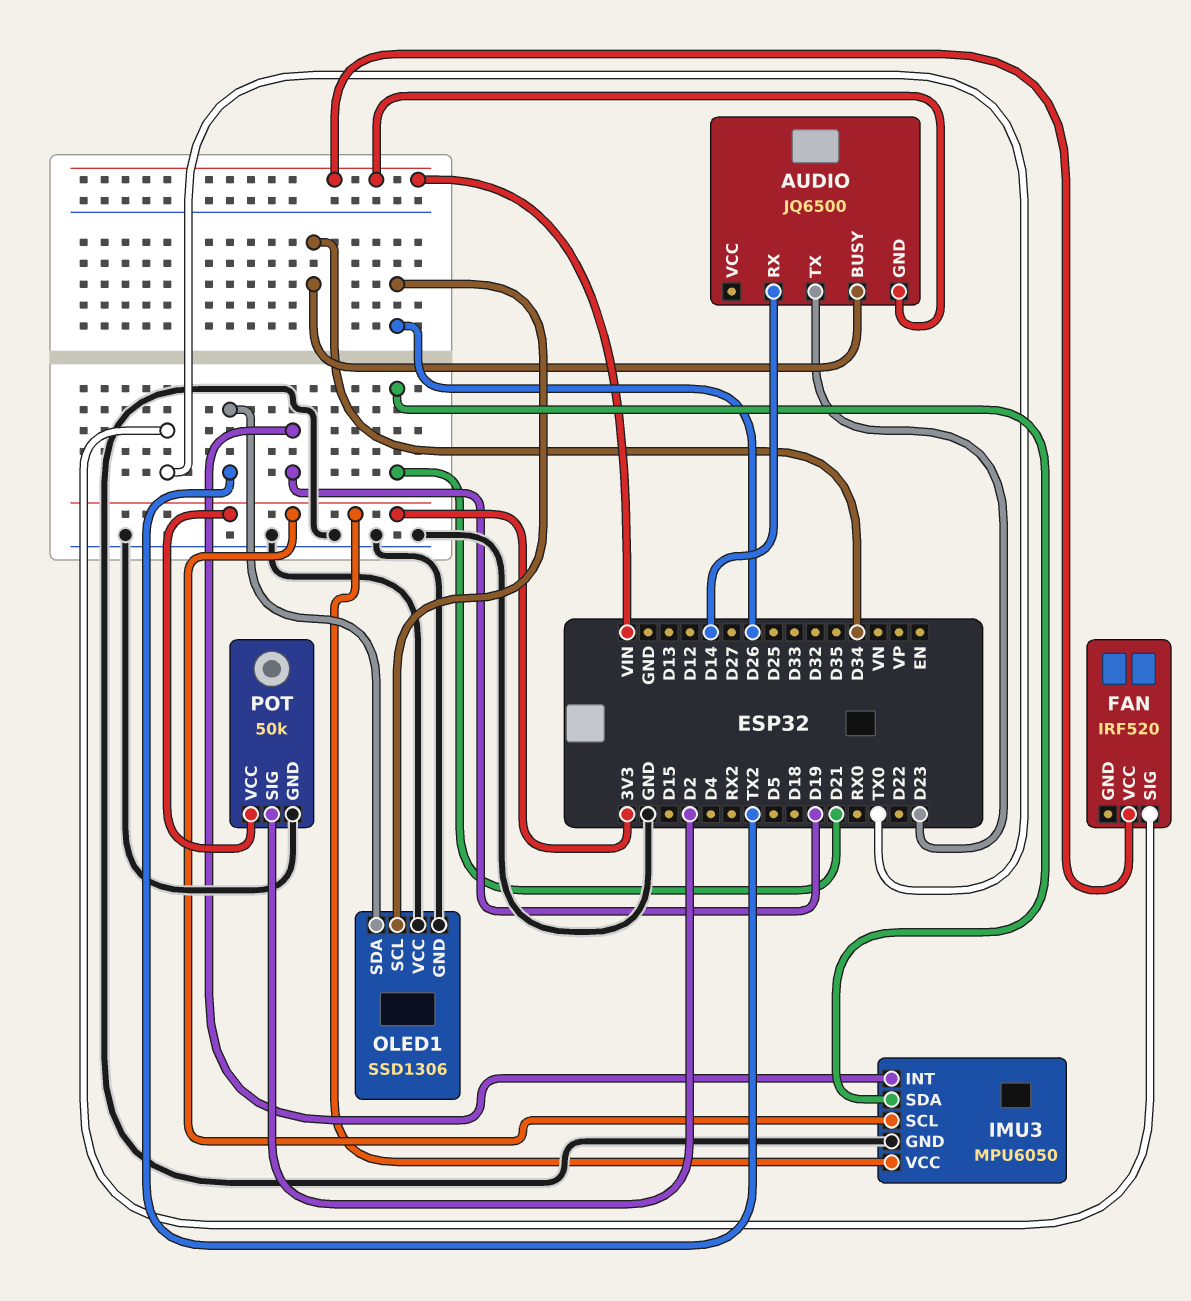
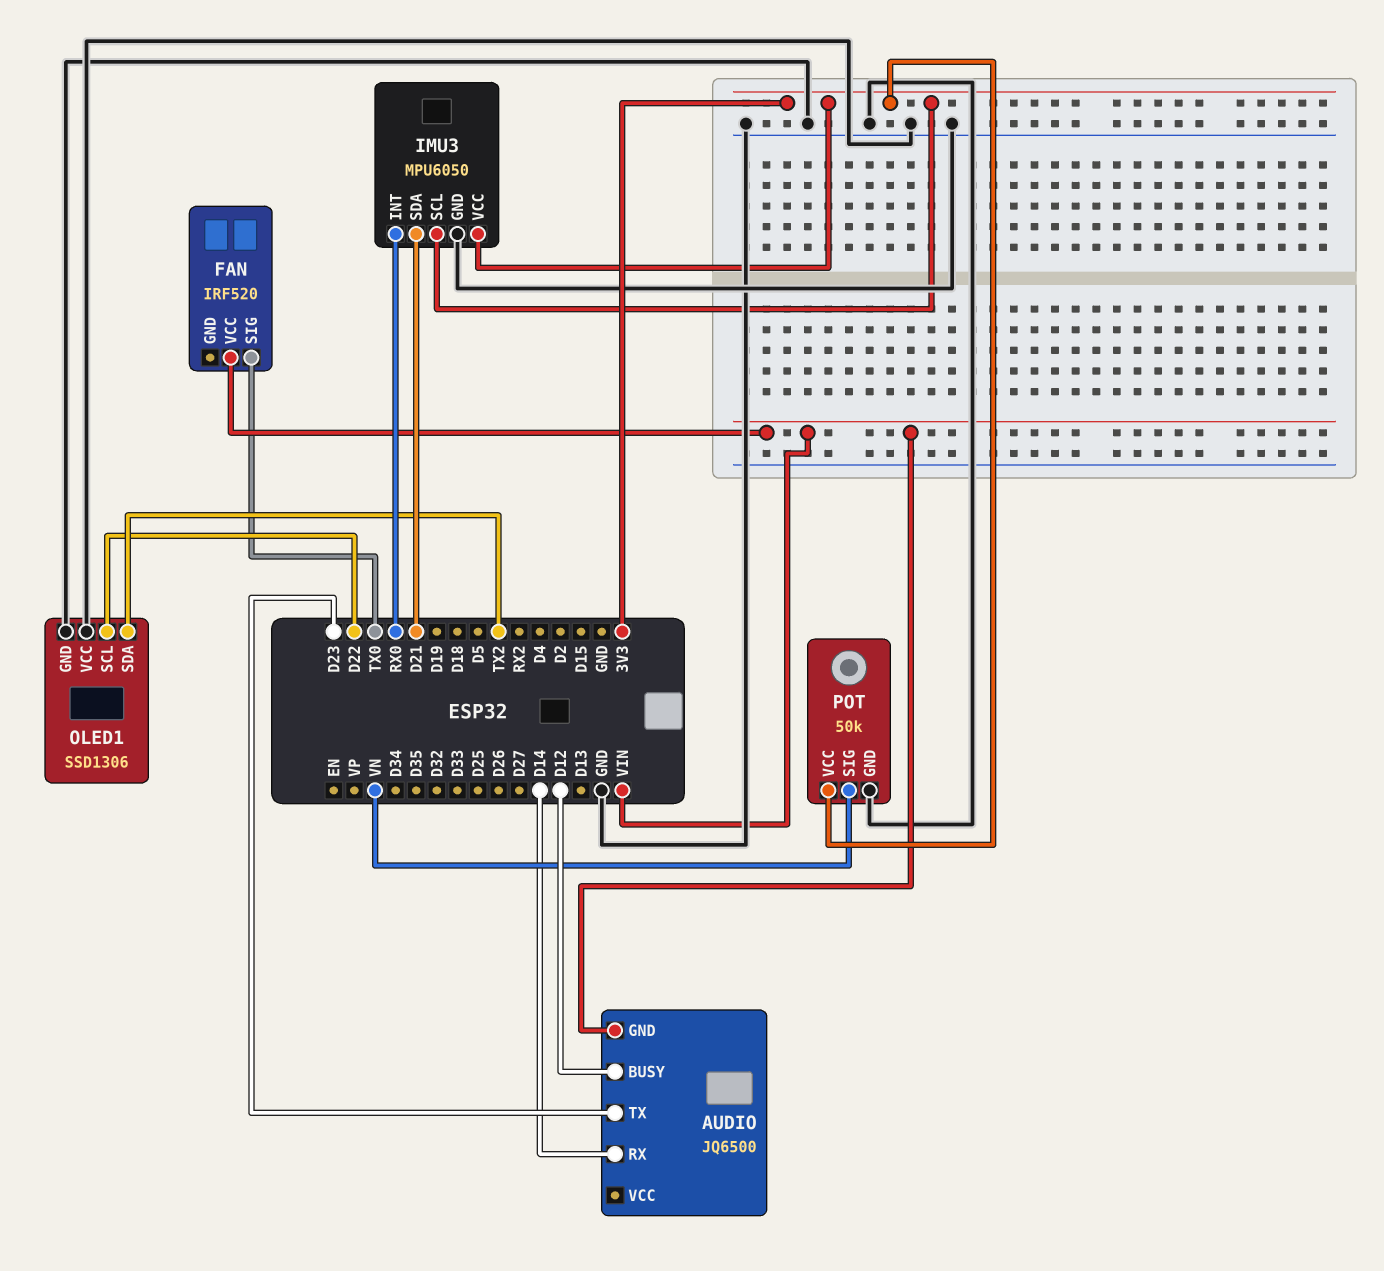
AUDIO pin BUSY: D34 -> D12
IMU3 pin INT: D19 -> RX0
OLED1 pin SCL: D26 -> D22
POT pin SIG: D2 -> VN

